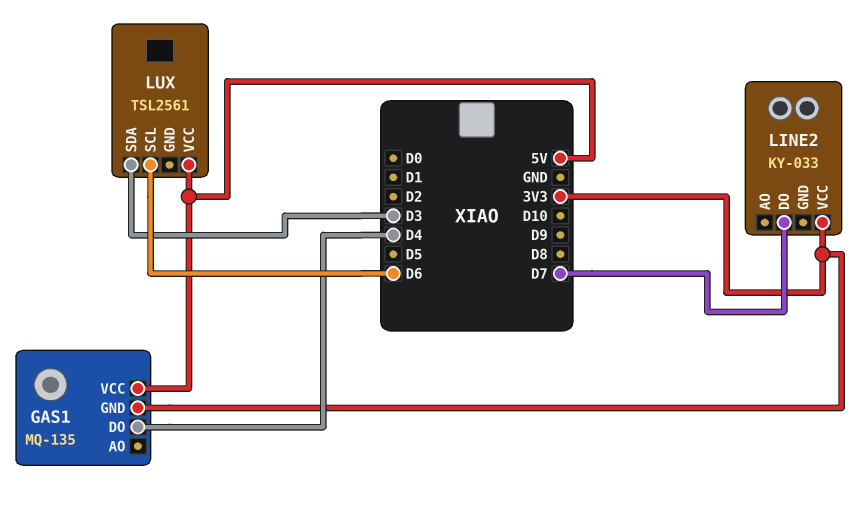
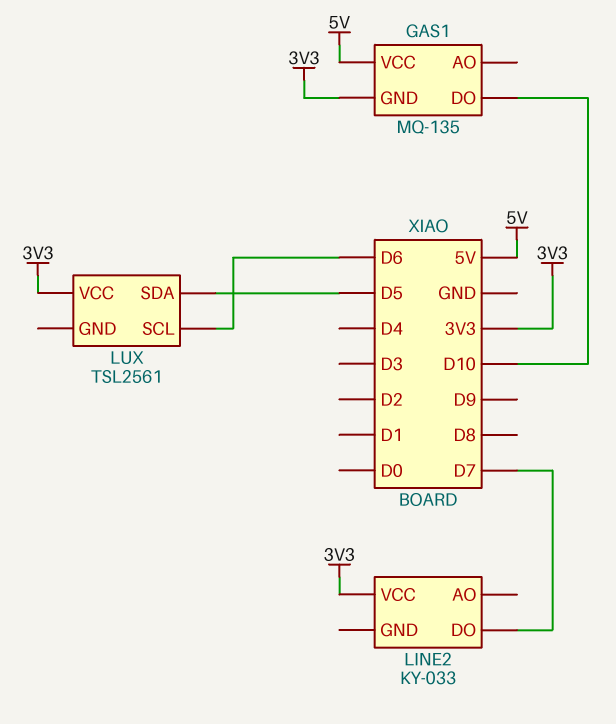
GAS1 pin DO: D4 -> D10
LUX pin SDA: D3 -> D5
LUX pin VCC: 5V -> 3V3

